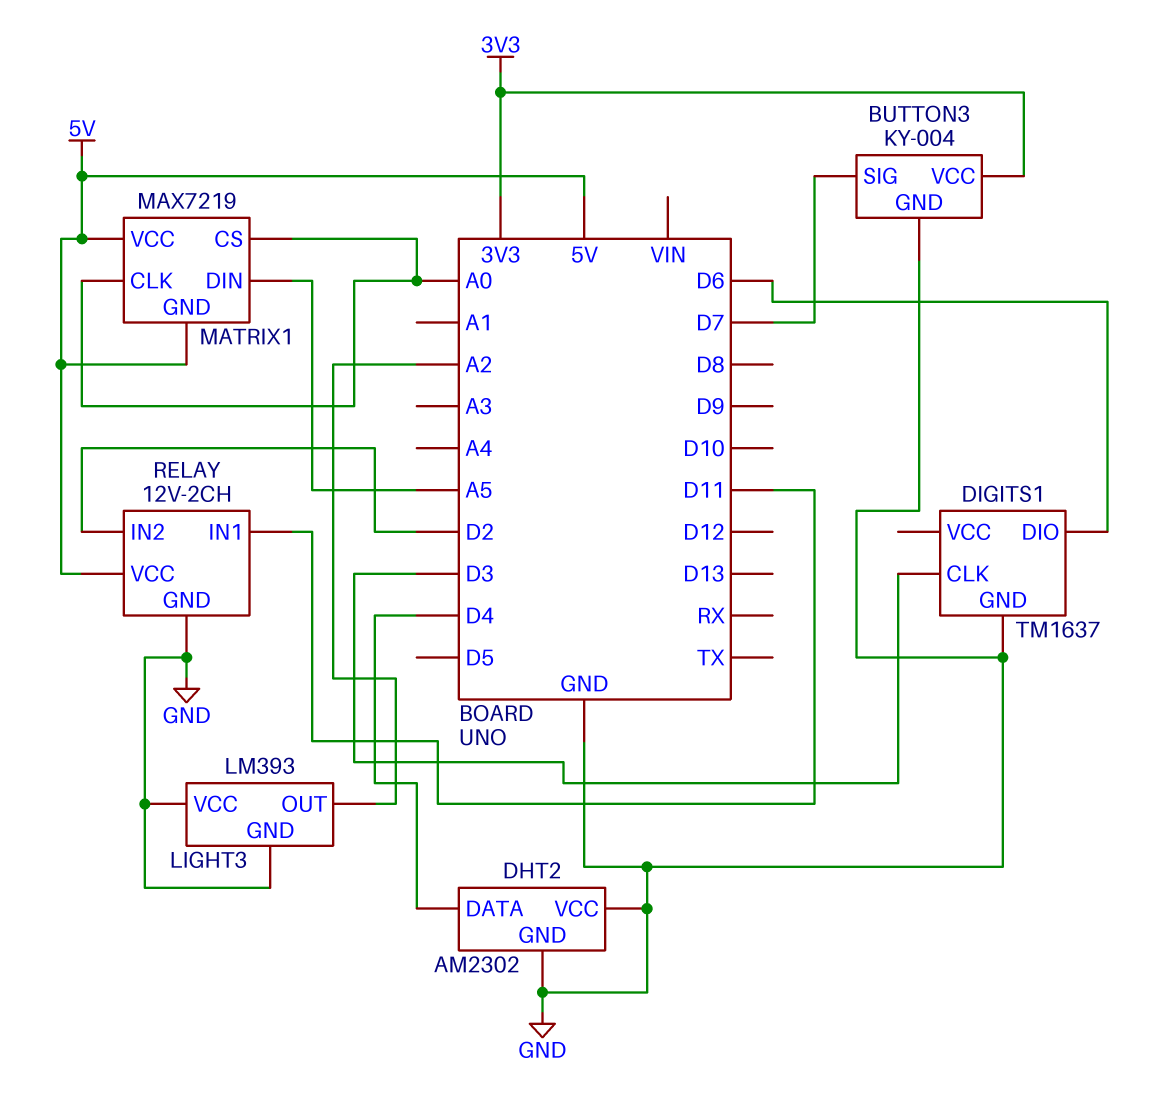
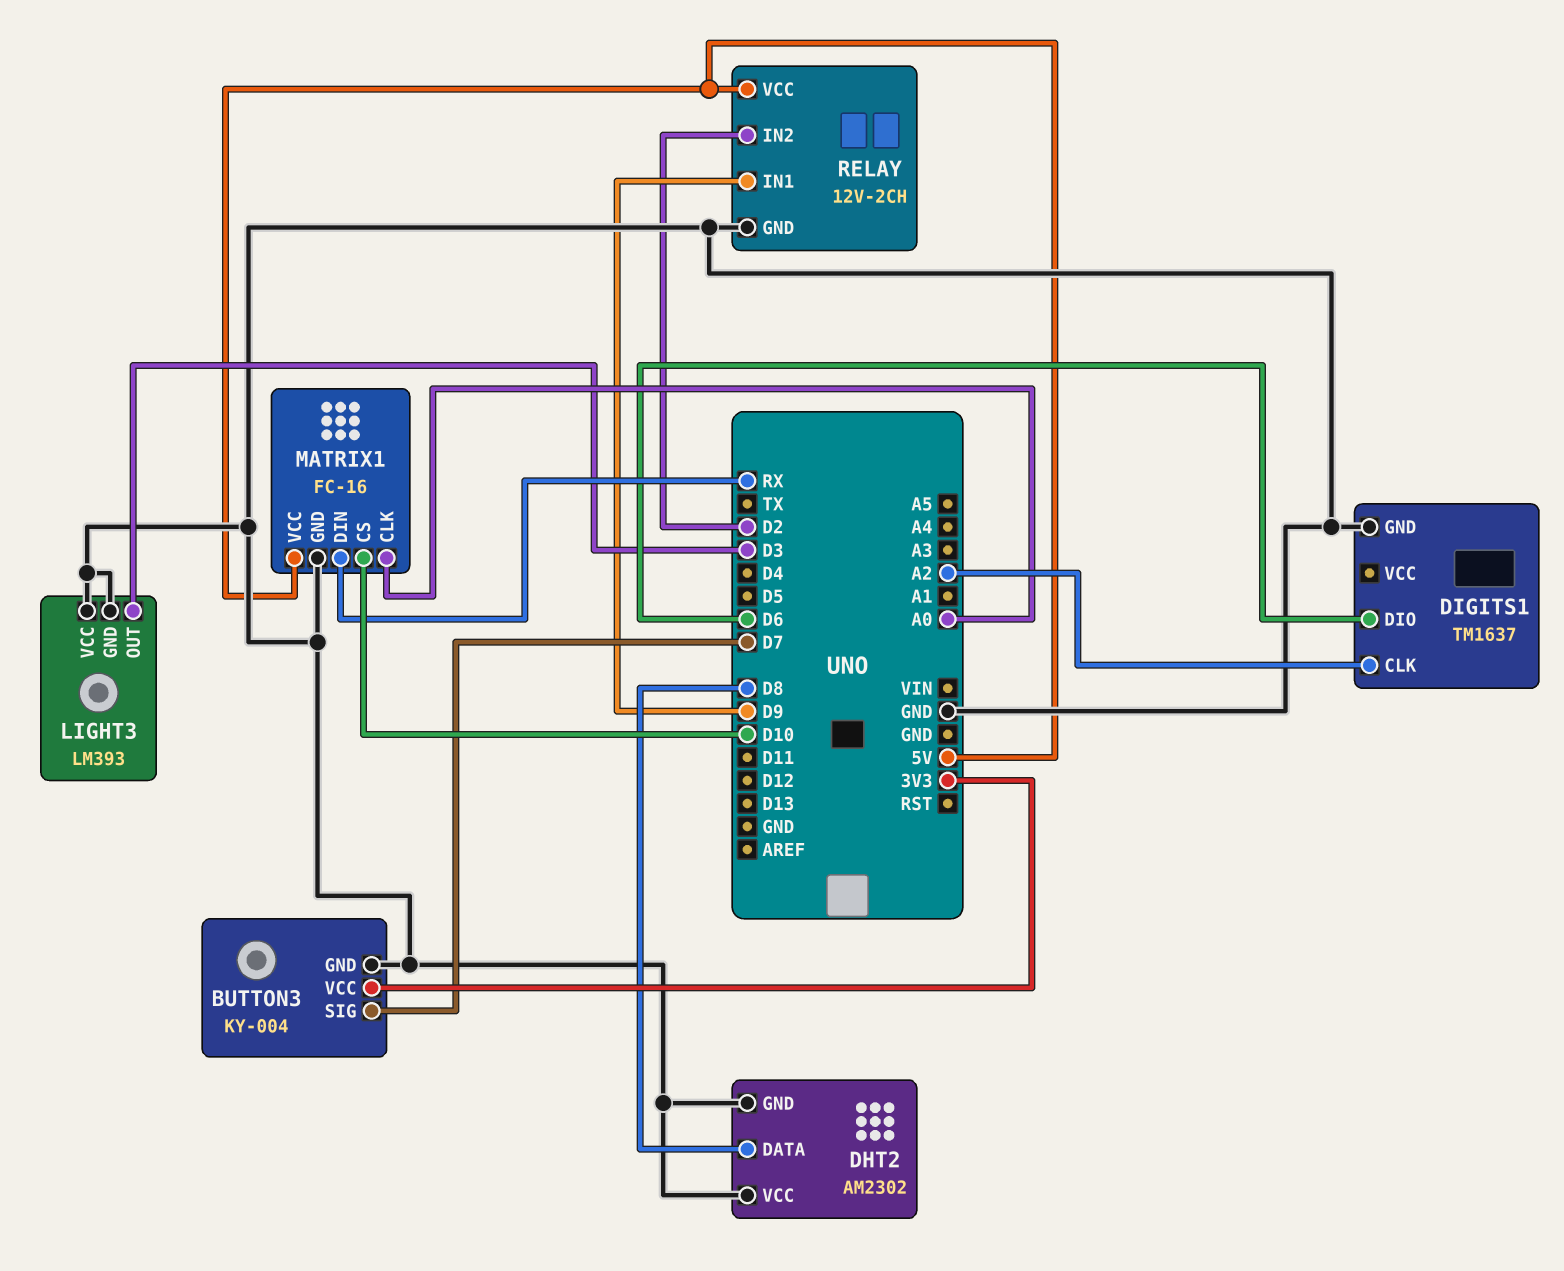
DHT2 pin DATA: D4 -> D8
DIGITS1 pin CLK: D3 -> A2
LIGHT3 pin OUT: A2 -> D3
MATRIX1: MAX7219 -> FC-16
MATRIX1 pin CS: A0 -> D10
MATRIX1 pin DIN: A5 -> RX
MATRIX1 pin GND: 5V -> GND
RELAY pin IN1: D11 -> D9

